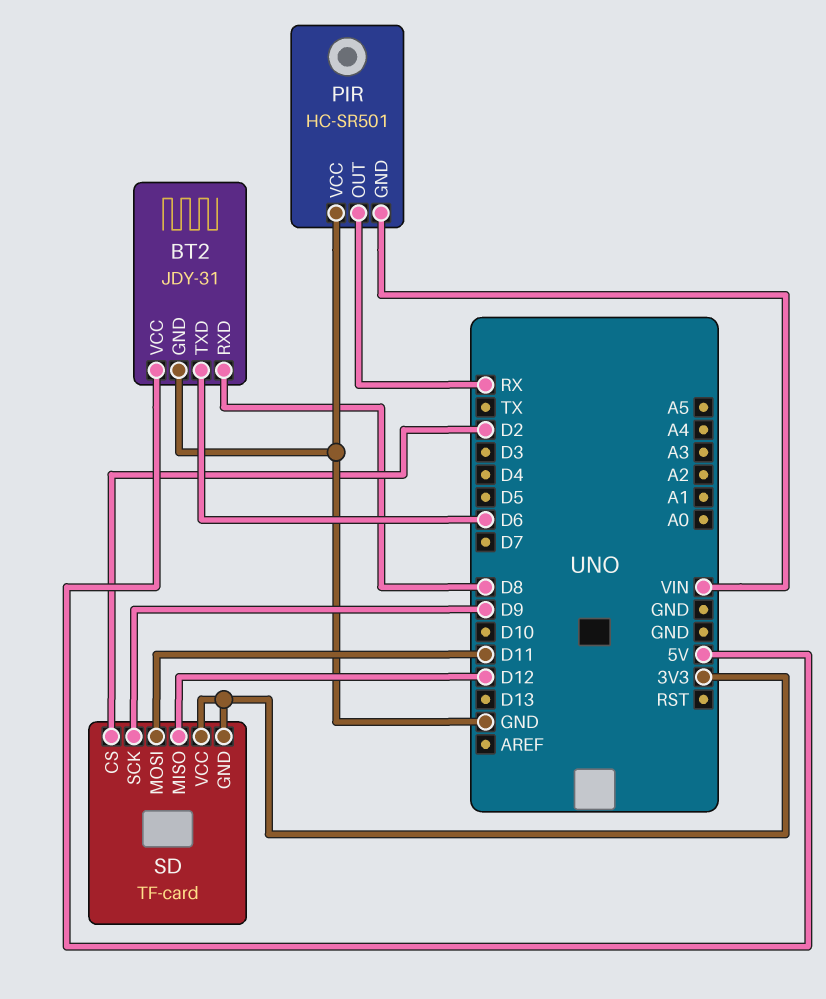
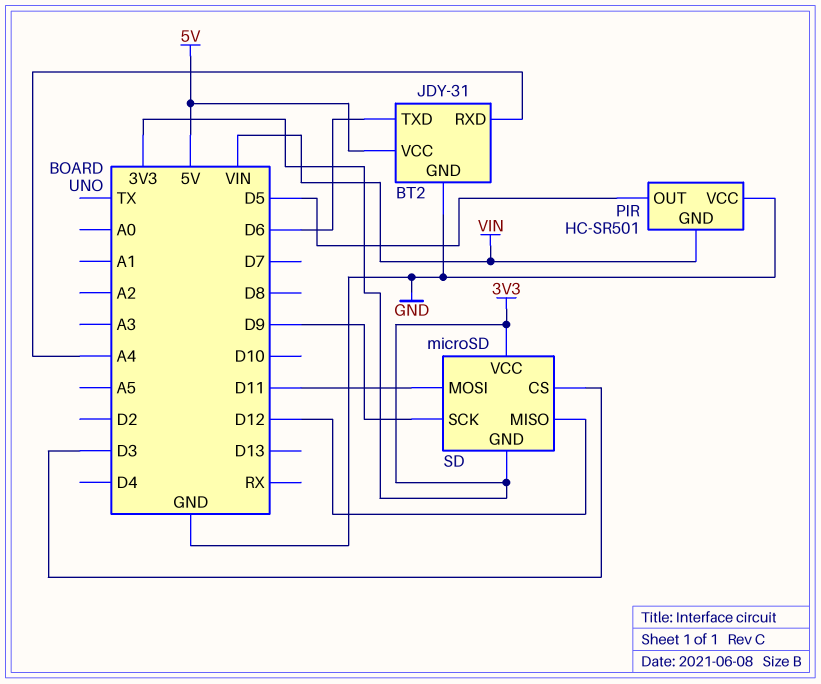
BT2 pin RXD: D8 -> A4
PIR pin OUT: RX -> D5
SD: TF-card -> microSD
SD pin CS: D2 -> D3

